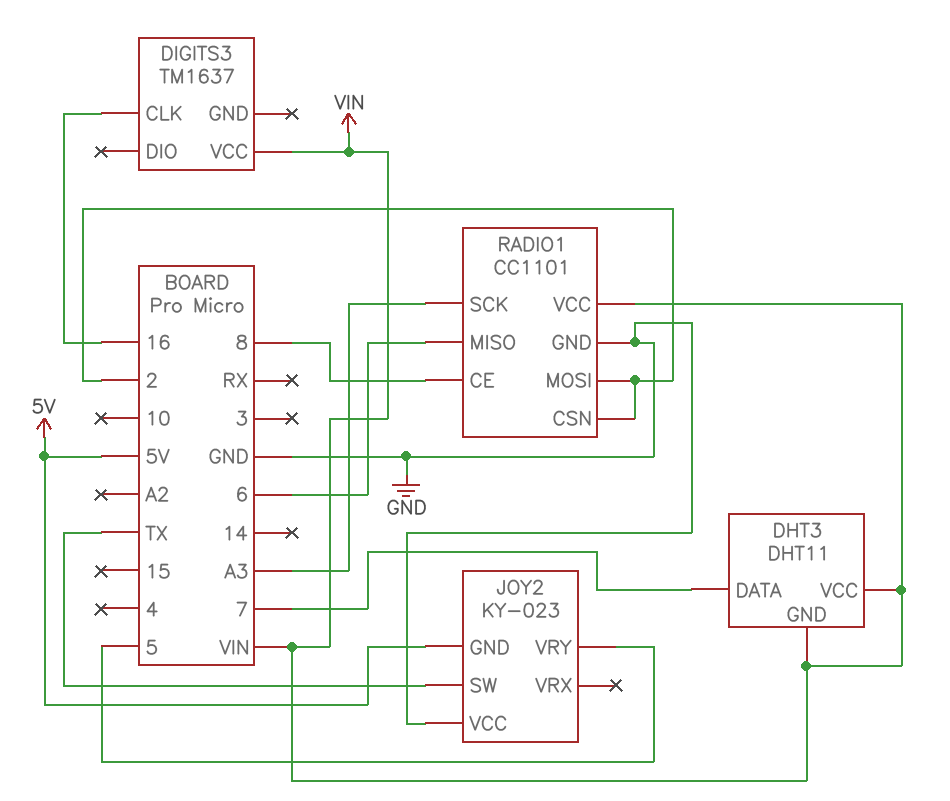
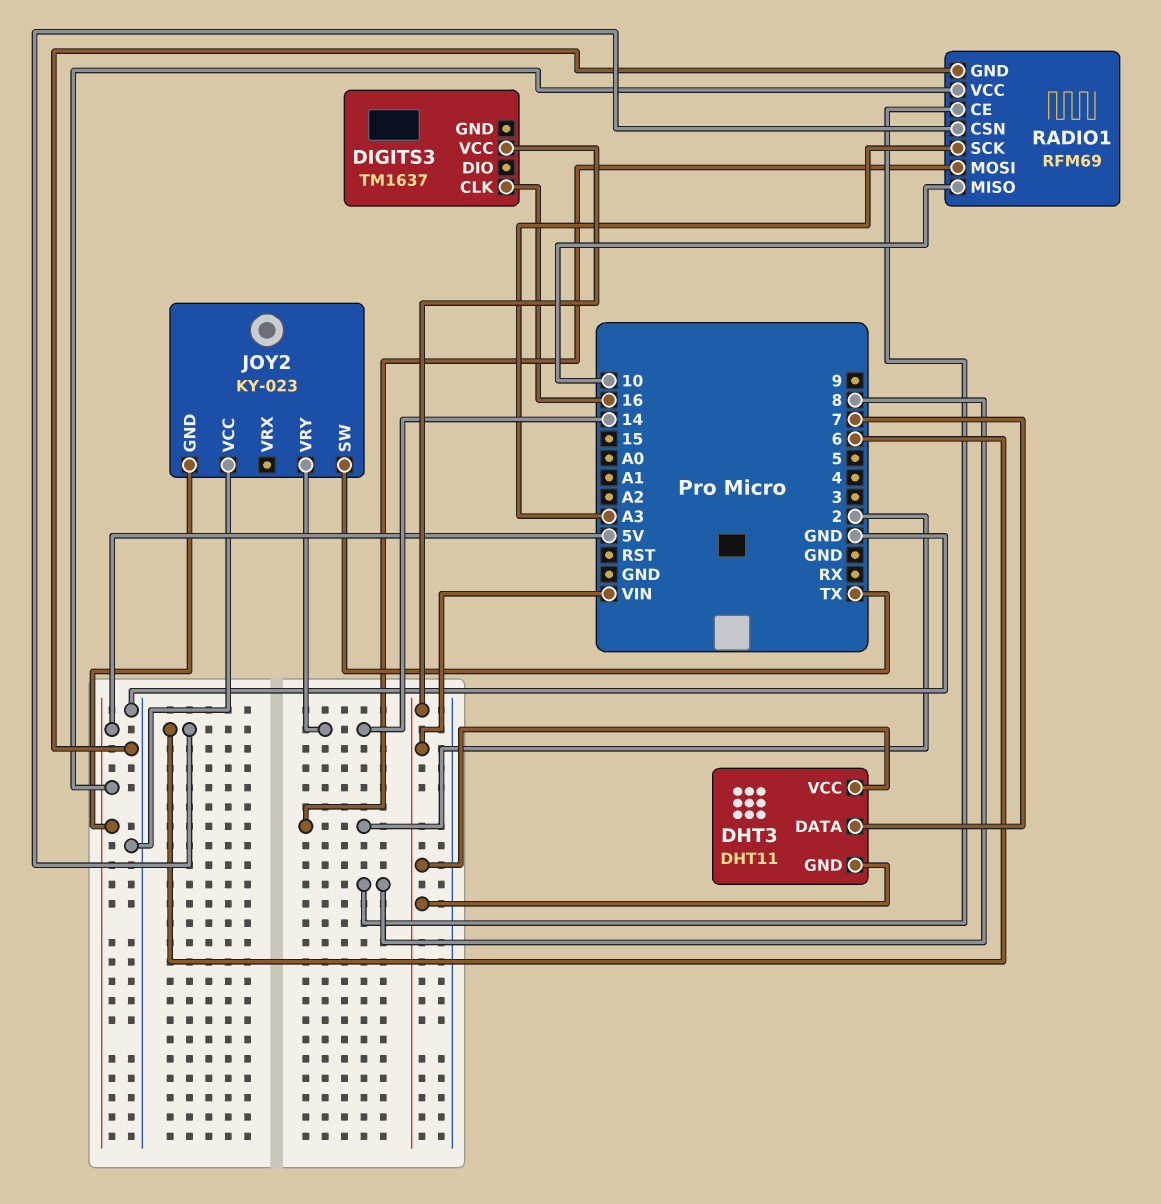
JOY2 pin VRY: 5 -> 14
RADIO1: CC1101 -> RFM69
RADIO1 pin CSN: 2 -> 6
RADIO1 pin MISO: 6 -> 10
RADIO1 pin VCC: VIN -> 5V

